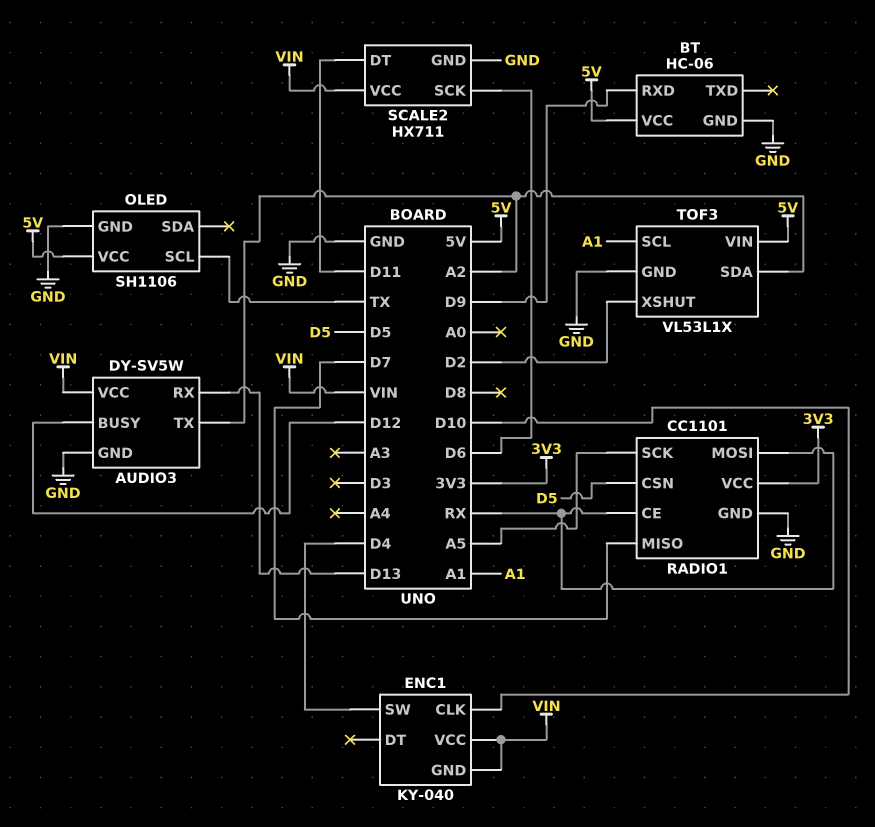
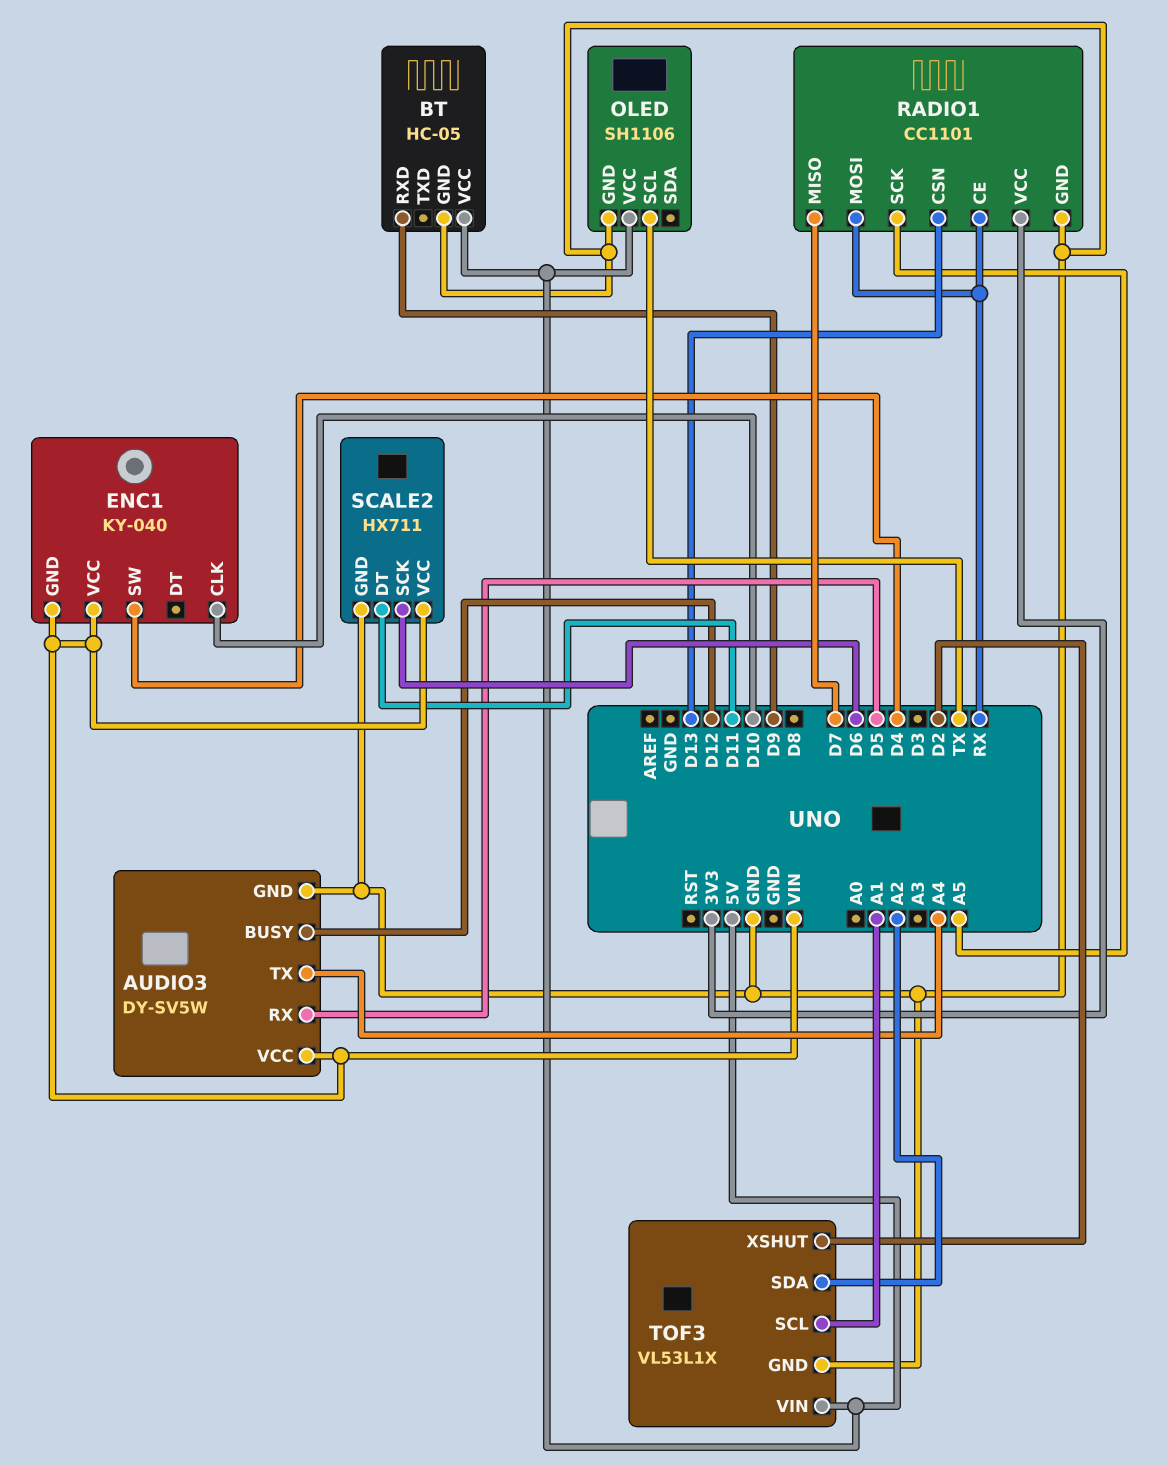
AUDIO3 pin RX: D13 -> D5
AUDIO3 pin TX: A2 -> A4
BT: HC-06 -> HC-05
RADIO1 pin CSN: D5 -> D13

